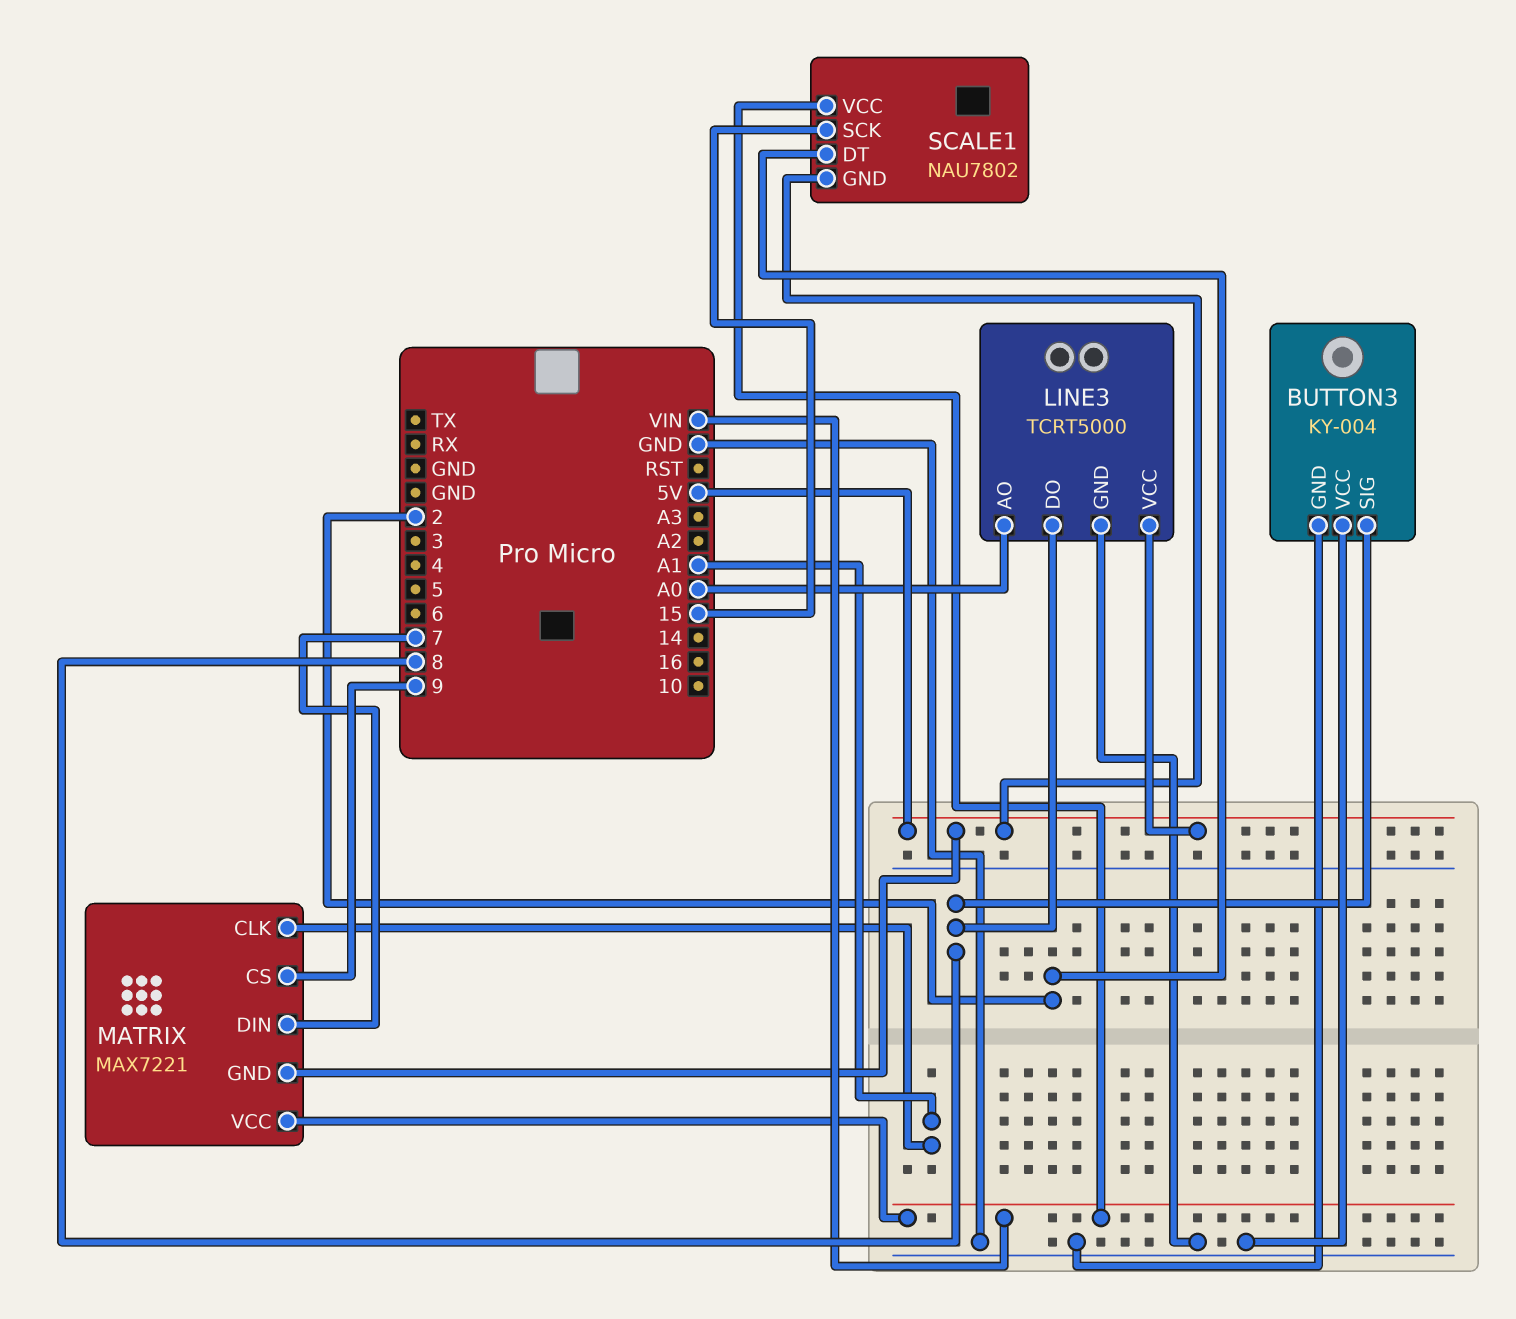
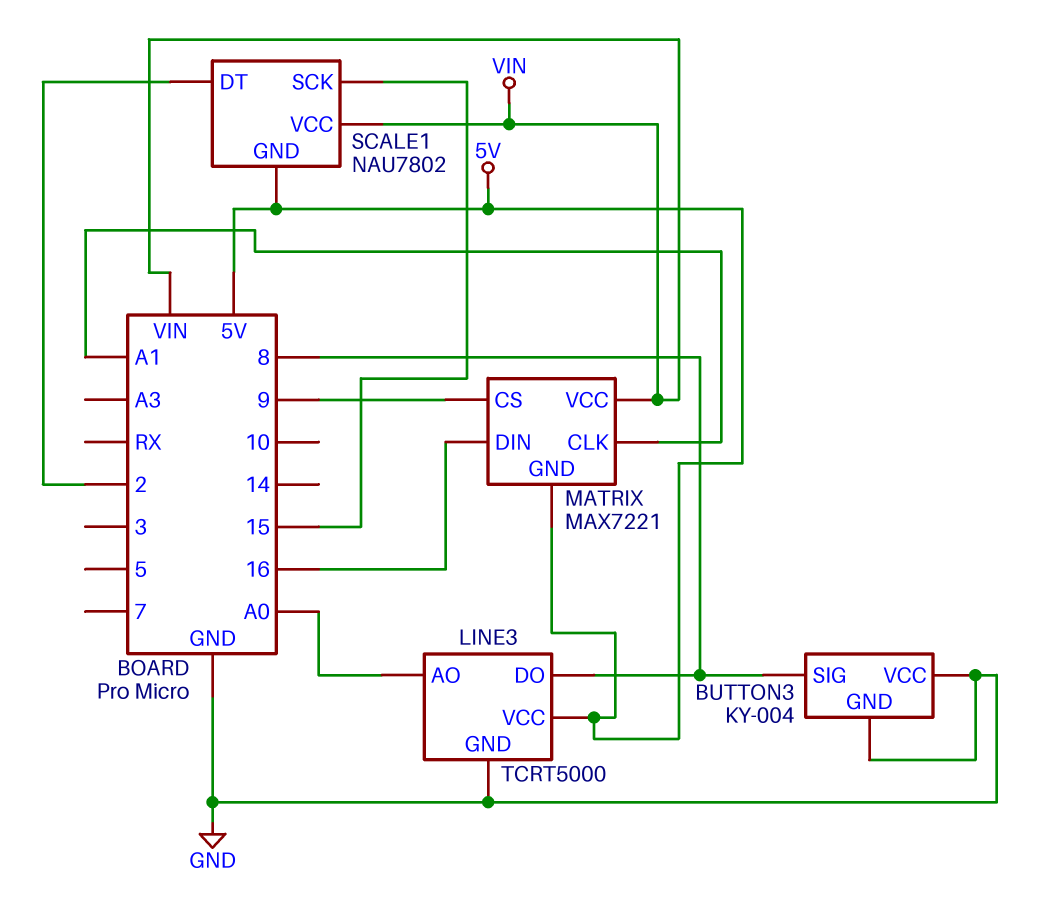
MATRIX pin DIN: 7 -> 16

